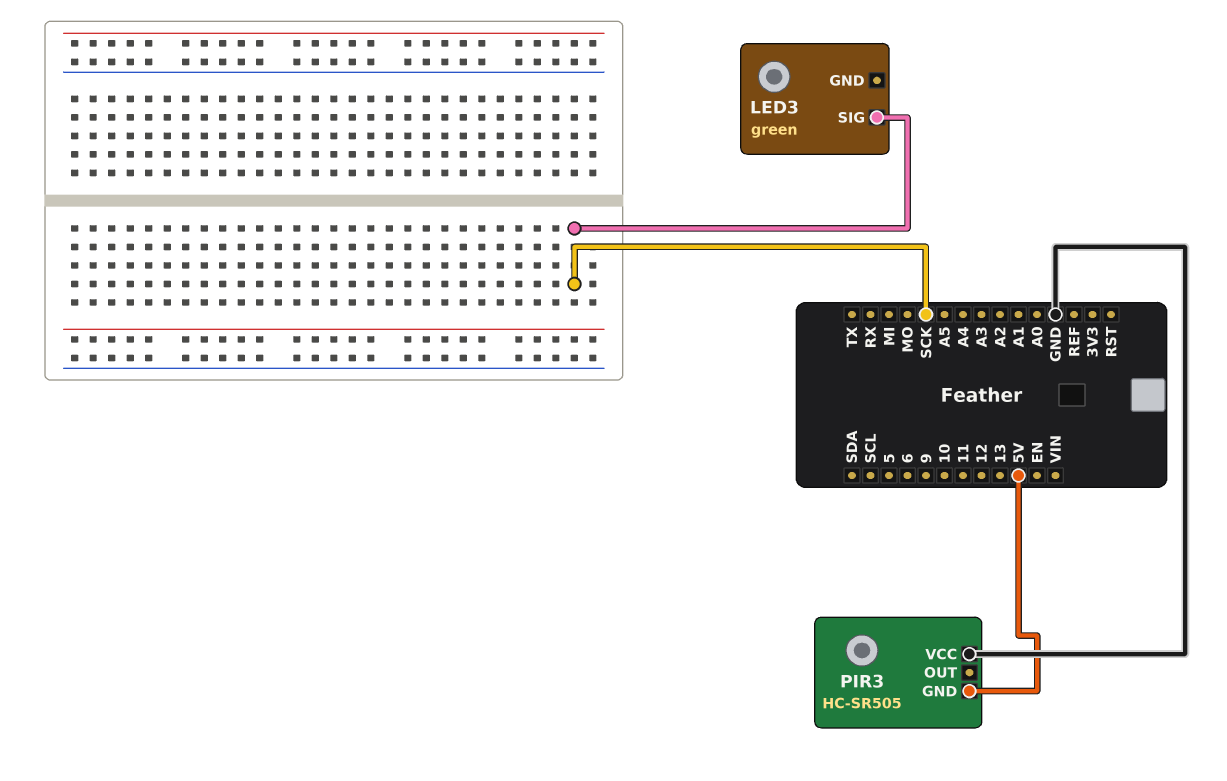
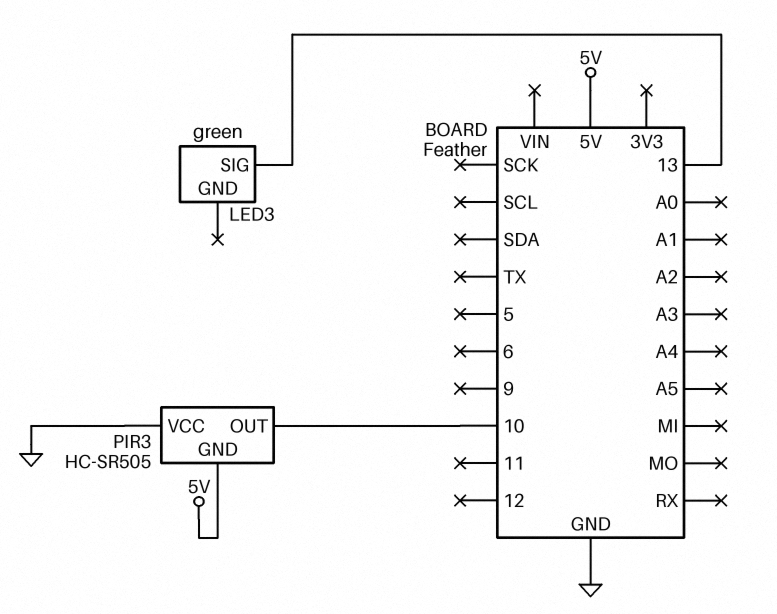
LED3 pin SIG: SCK -> 13
PIR3 pin OUT: none -> 10

